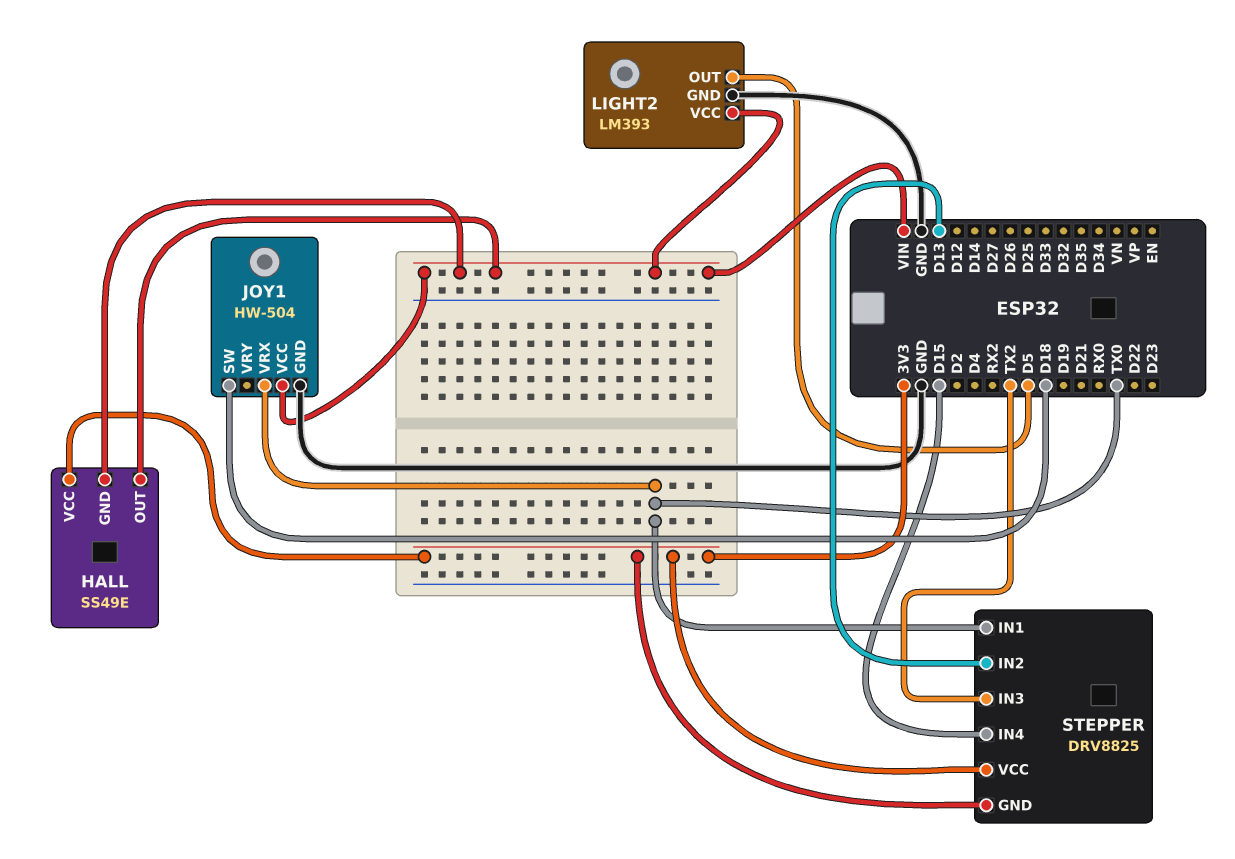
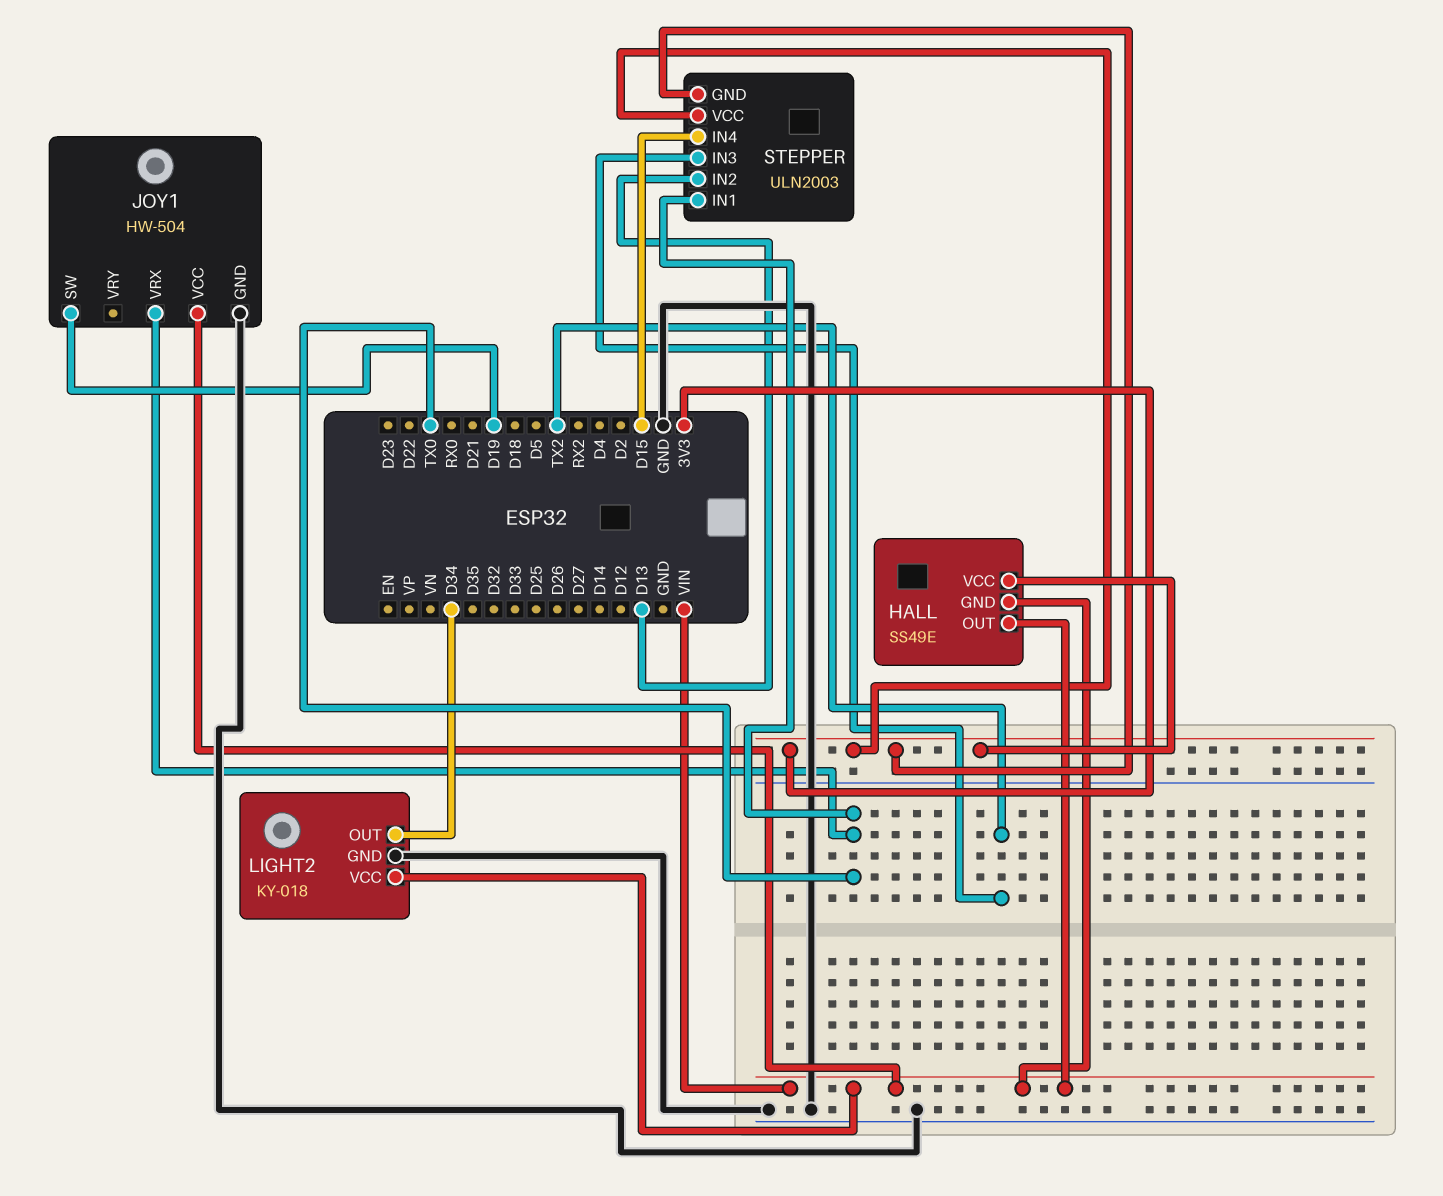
JOY1 pin SW: D18 -> D19
LIGHT2: LM393 -> KY-018
LIGHT2 pin OUT: D5 -> D34
STEPPER: DRV8825 -> ULN2003

